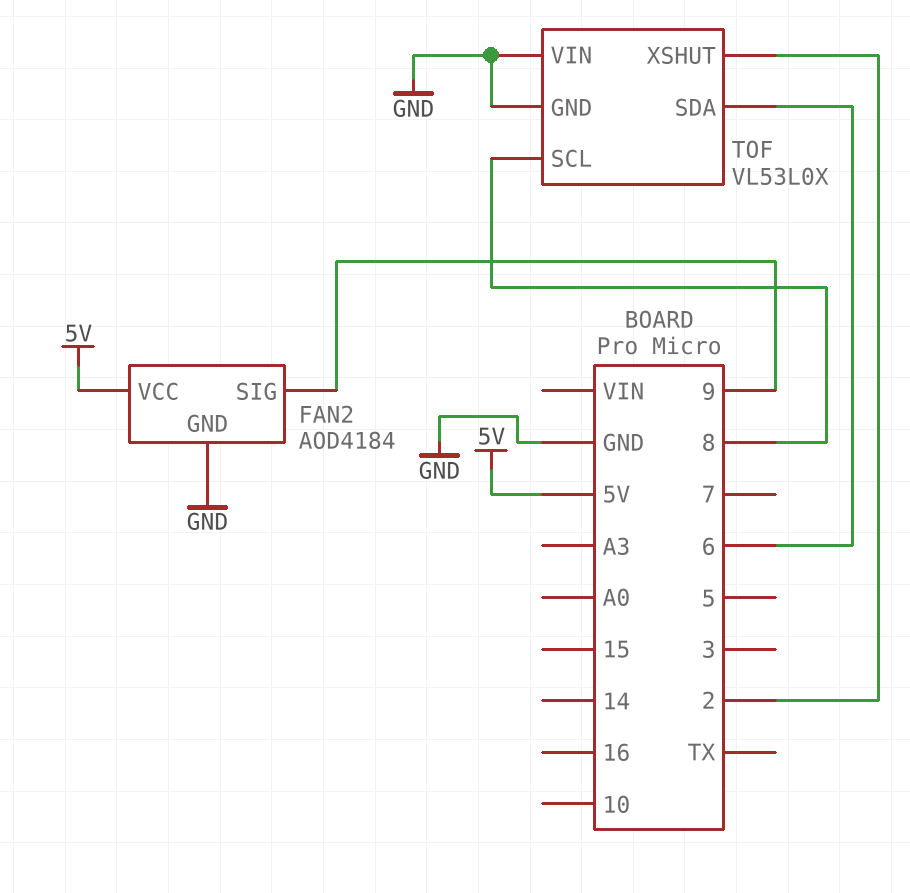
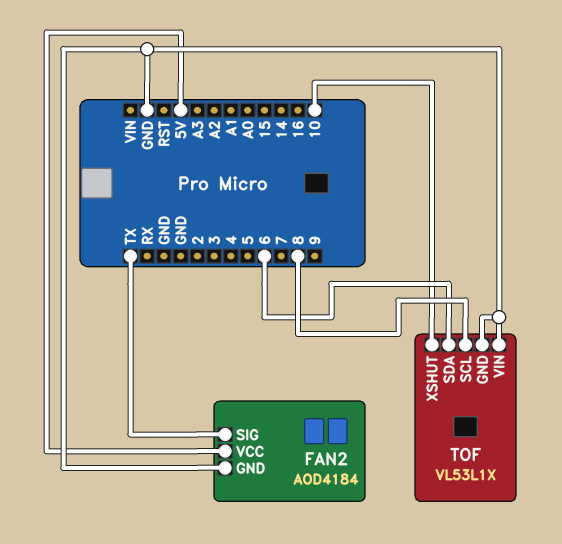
FAN2 pin SIG: 9 -> TX
TOF: VL53L0X -> VL53L1X
TOF pin XSHUT: 2 -> 10

